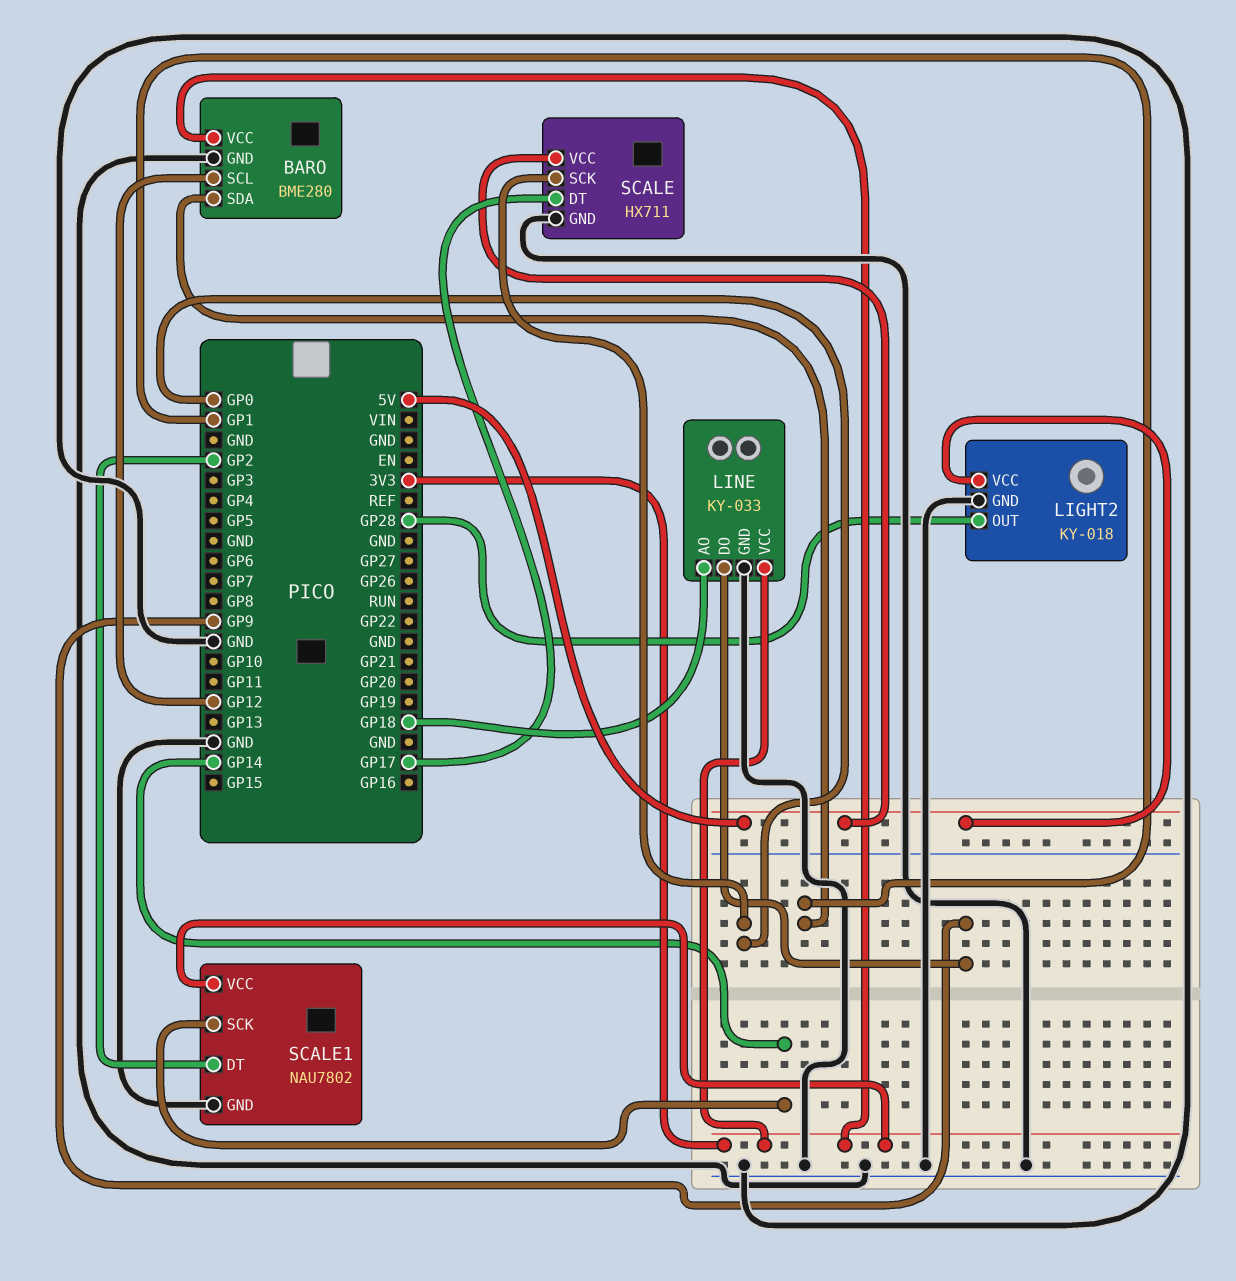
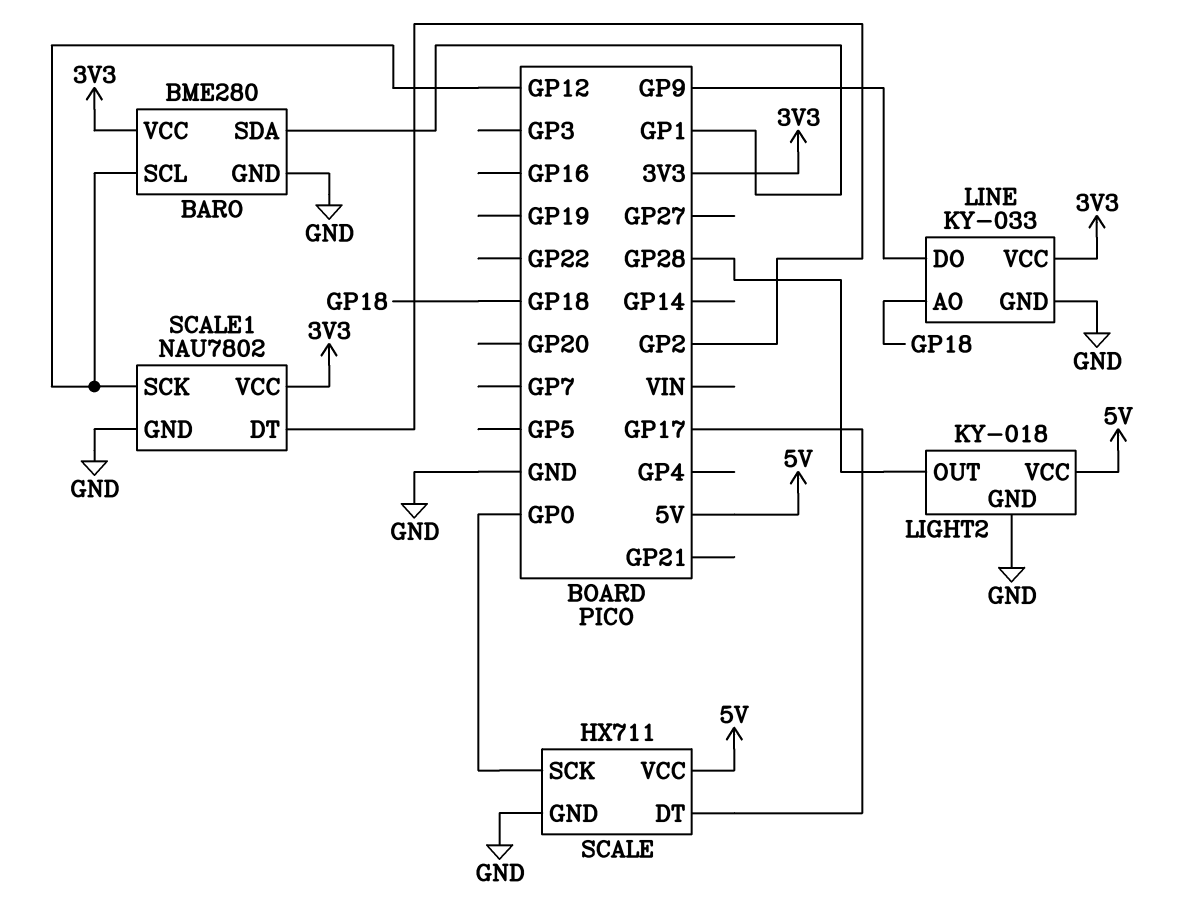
SCALE1 pin SCK: GP14 -> GP12

